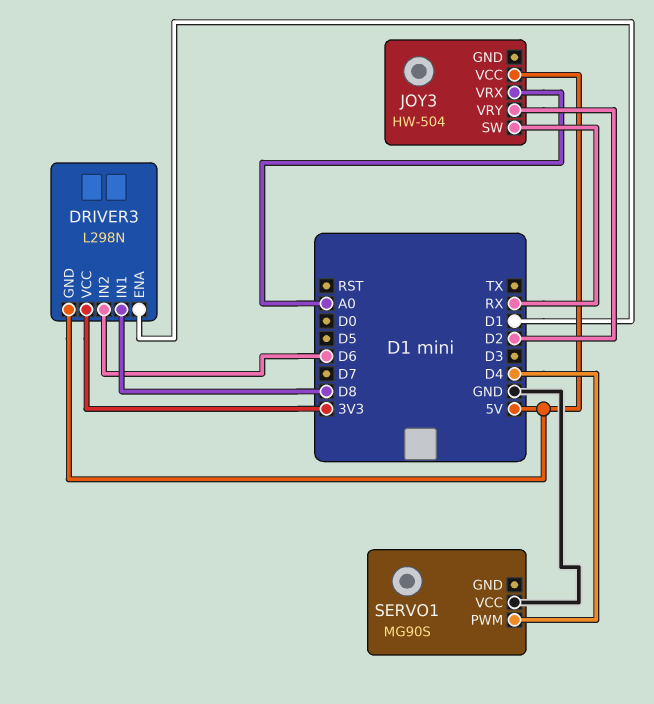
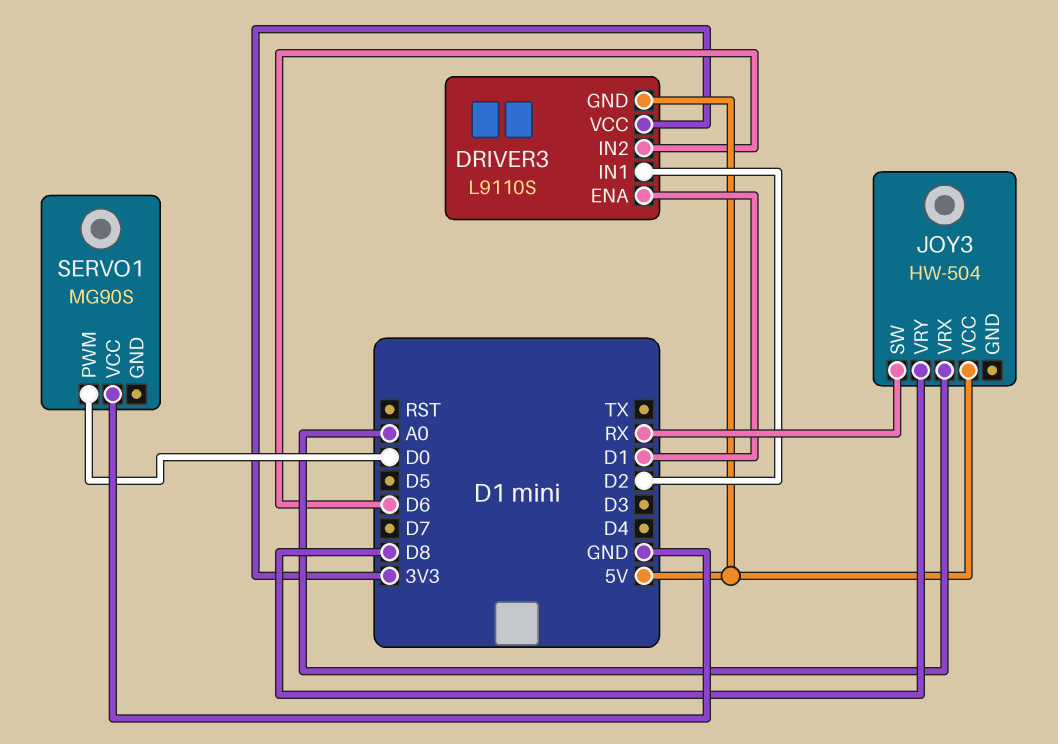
DRIVER3: L298N -> L9110S
DRIVER3 pin IN1: D8 -> D2
JOY3 pin VRY: D2 -> D8
SERVO1 pin PWM: D4 -> D0

